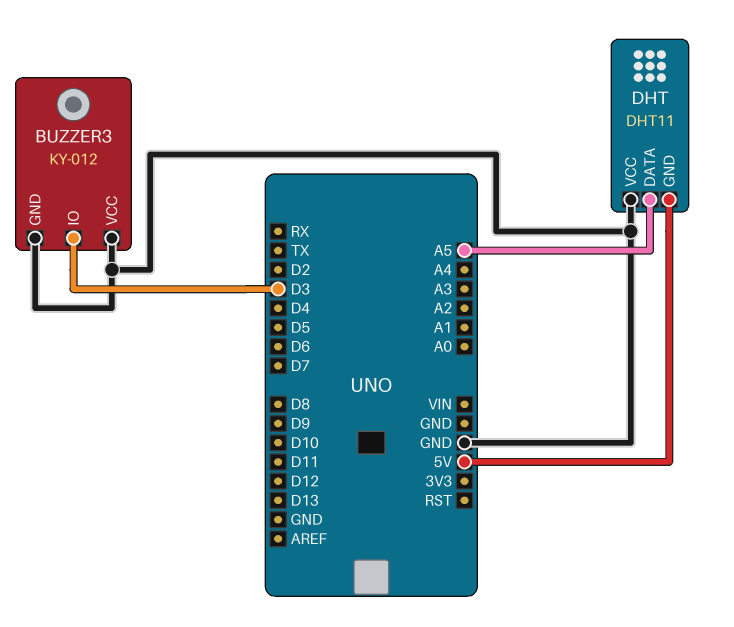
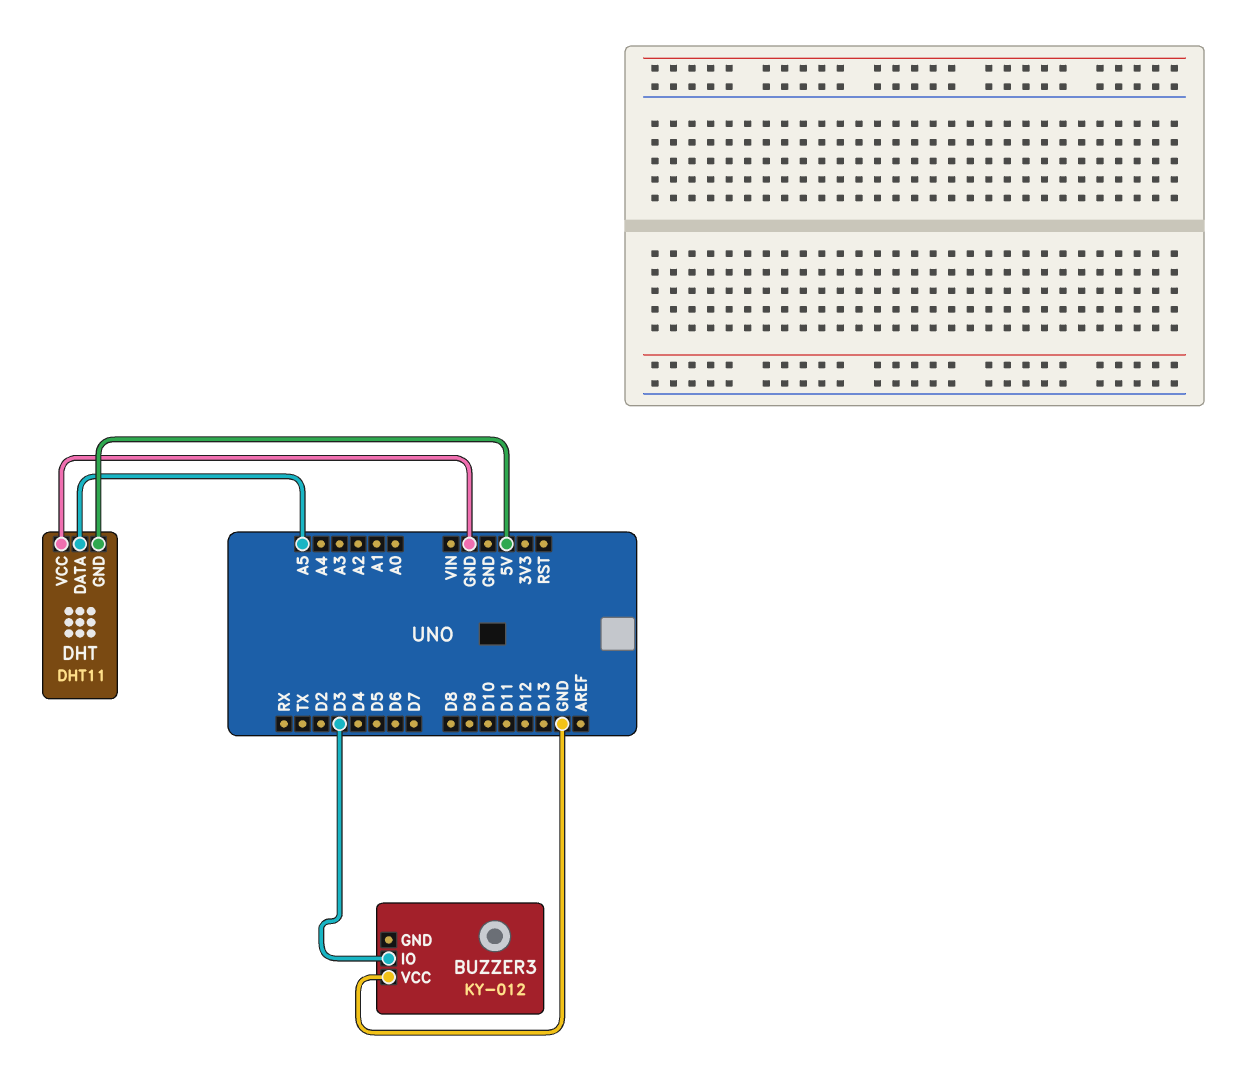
BUZZER3 pin GND: GND -> none

